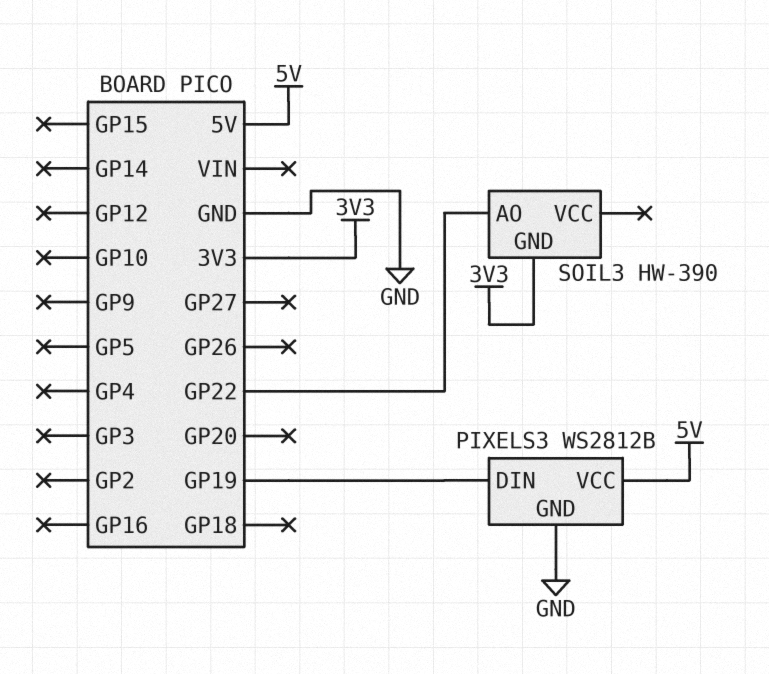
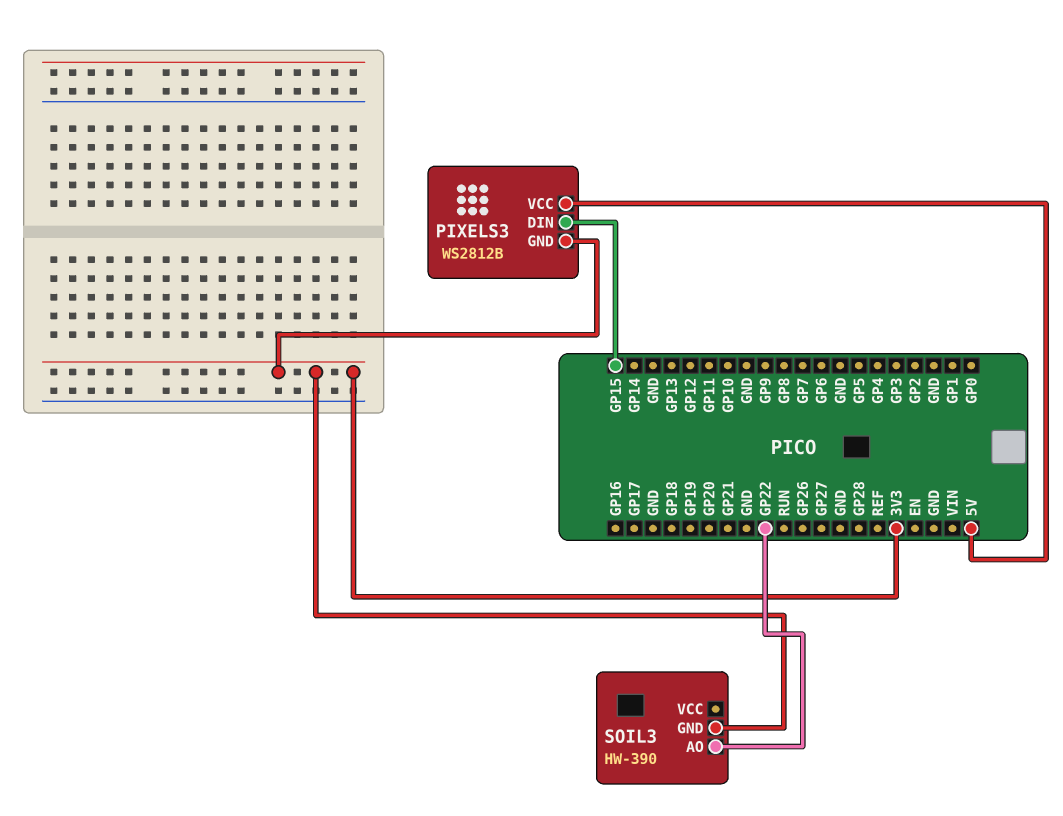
PIXELS3 pin DIN: GP19 -> GP15
PIXELS3 pin GND: GND -> 3V3

